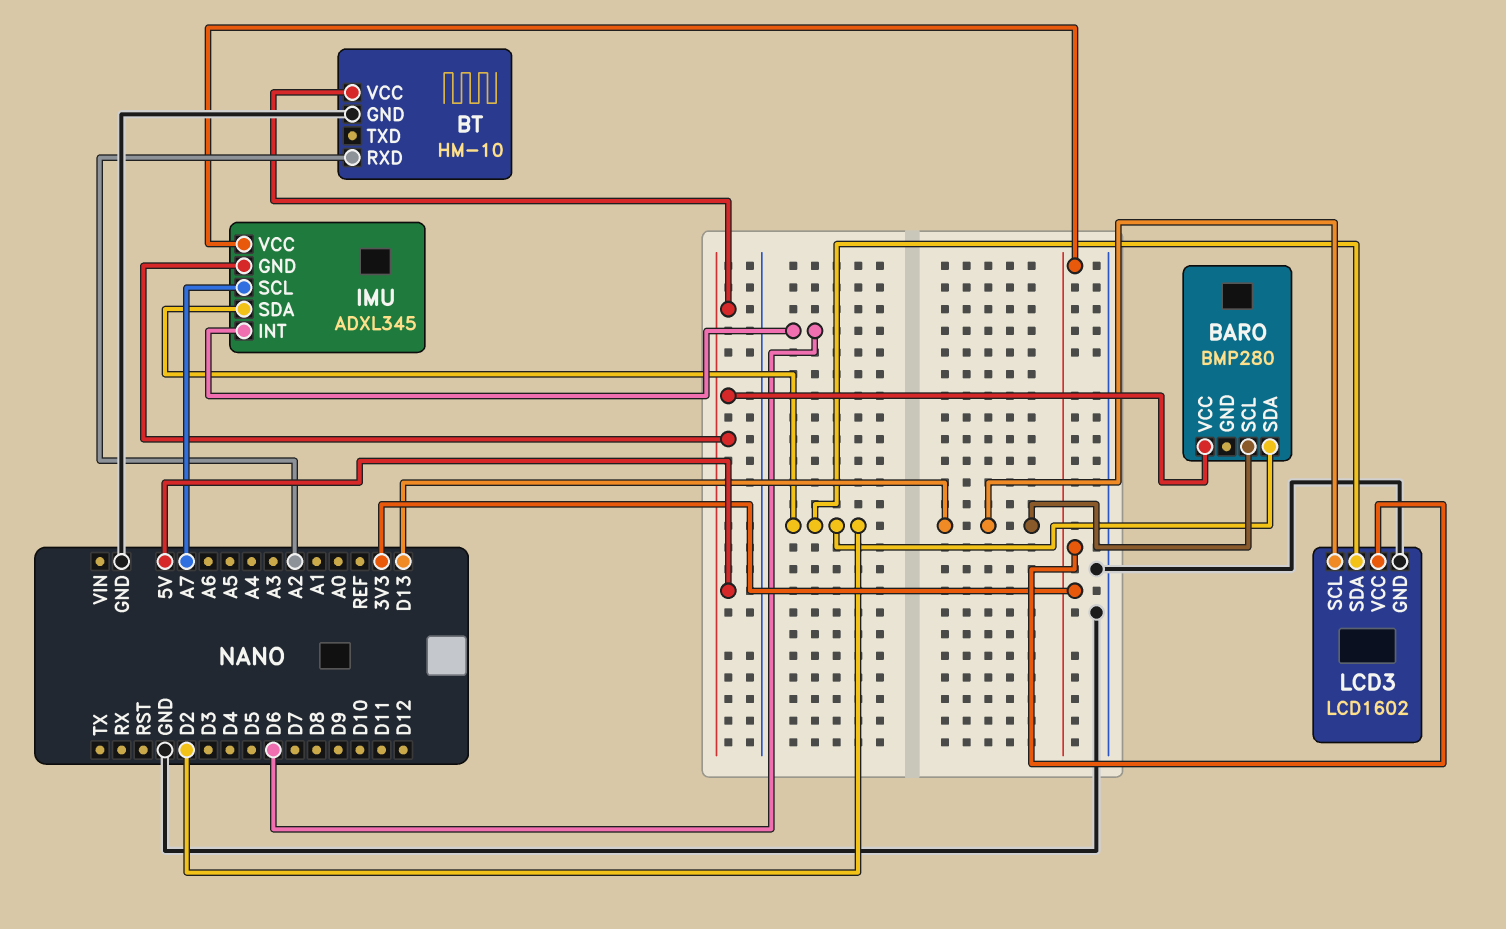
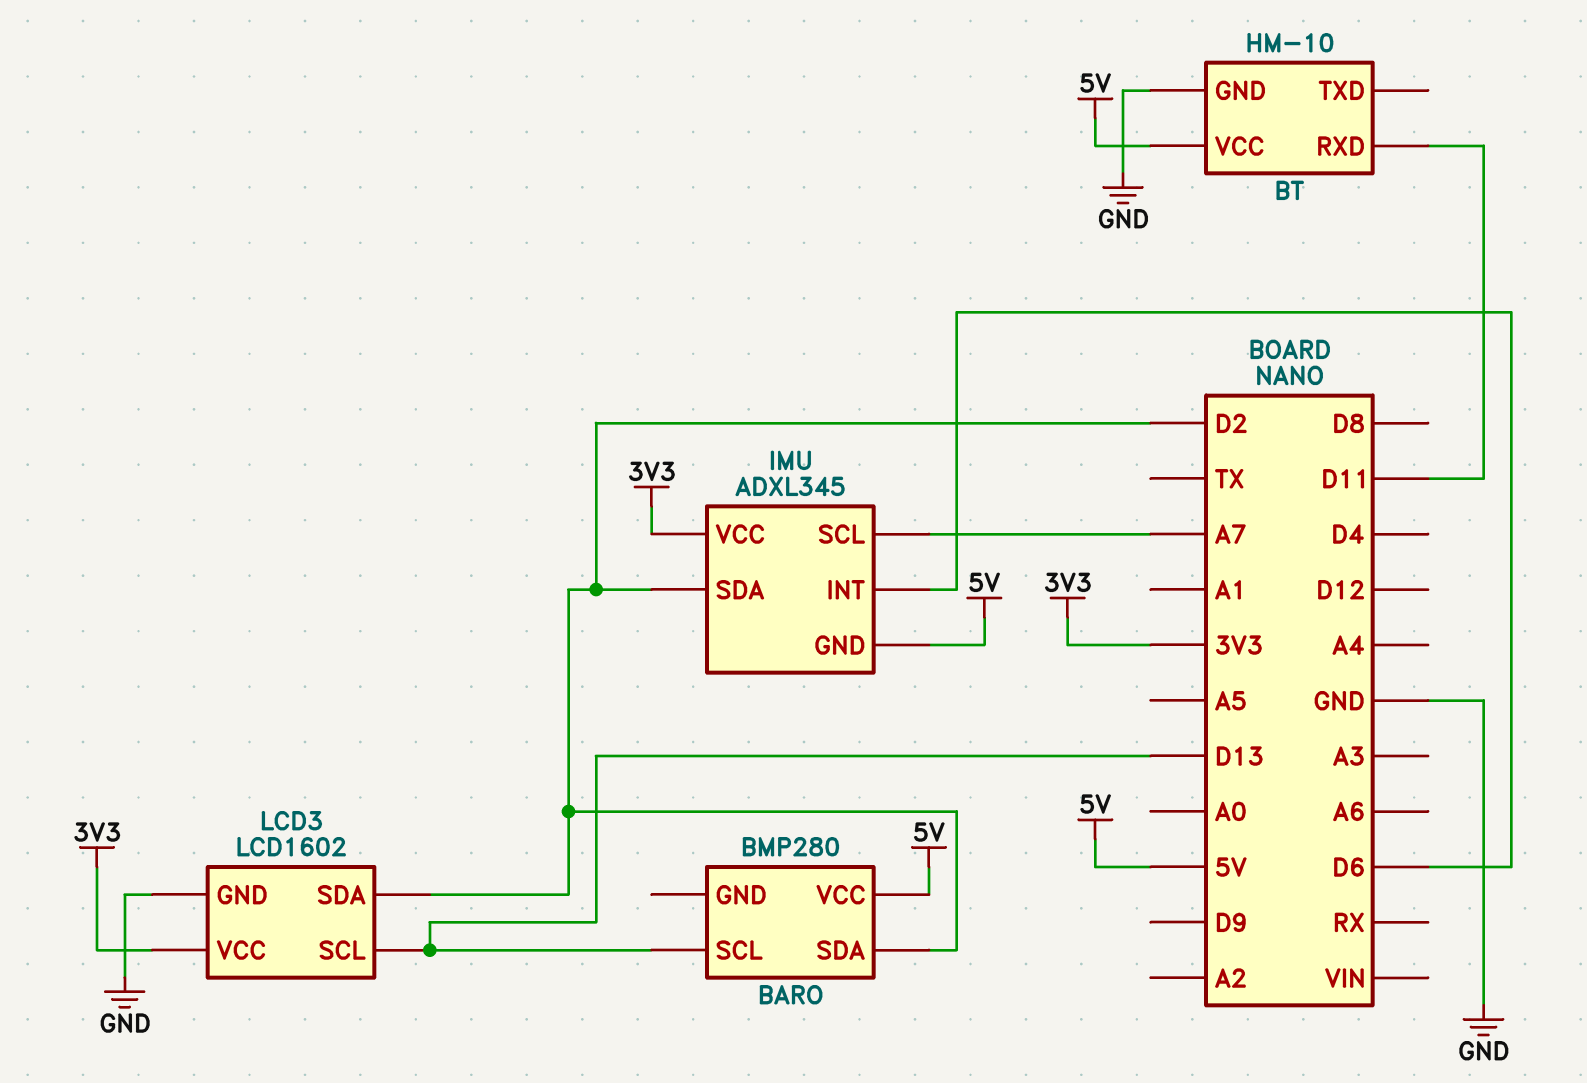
BT pin RXD: A2 -> D11

